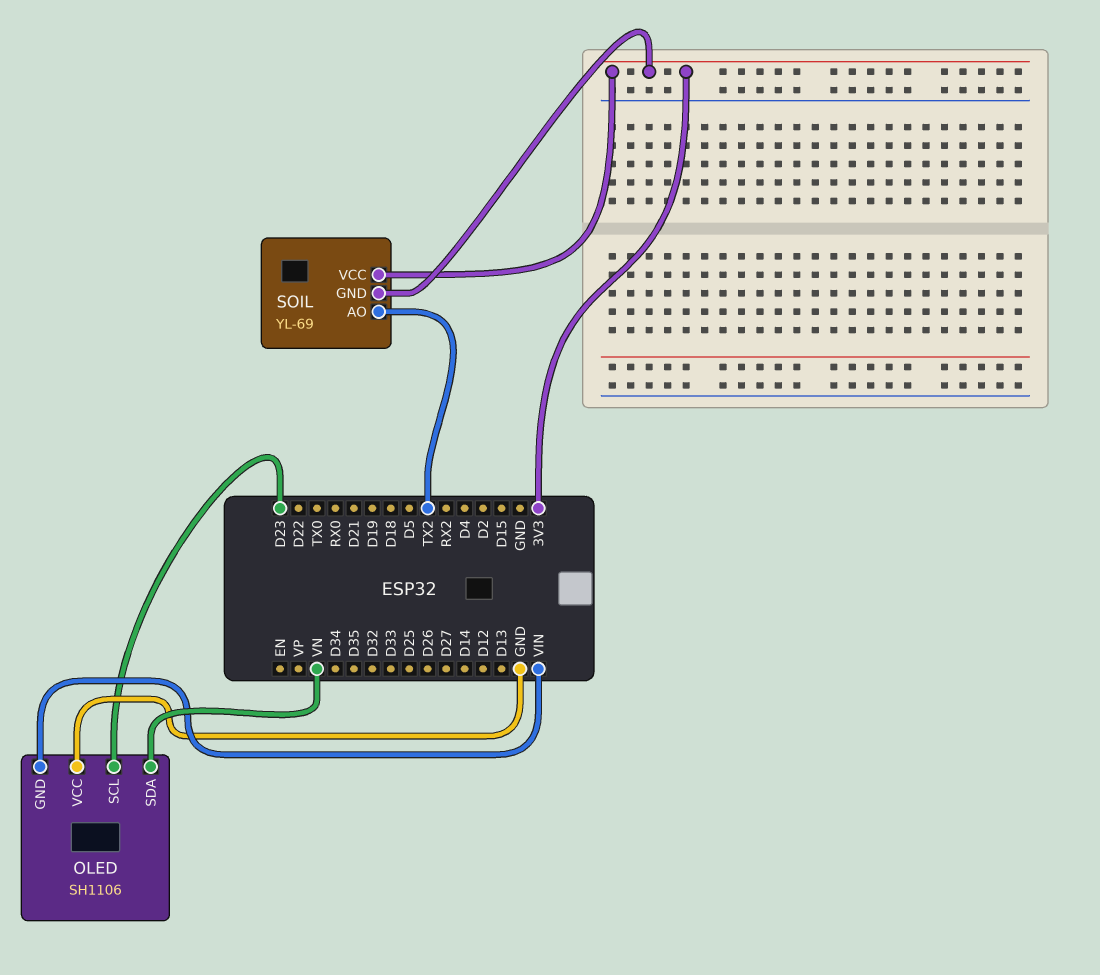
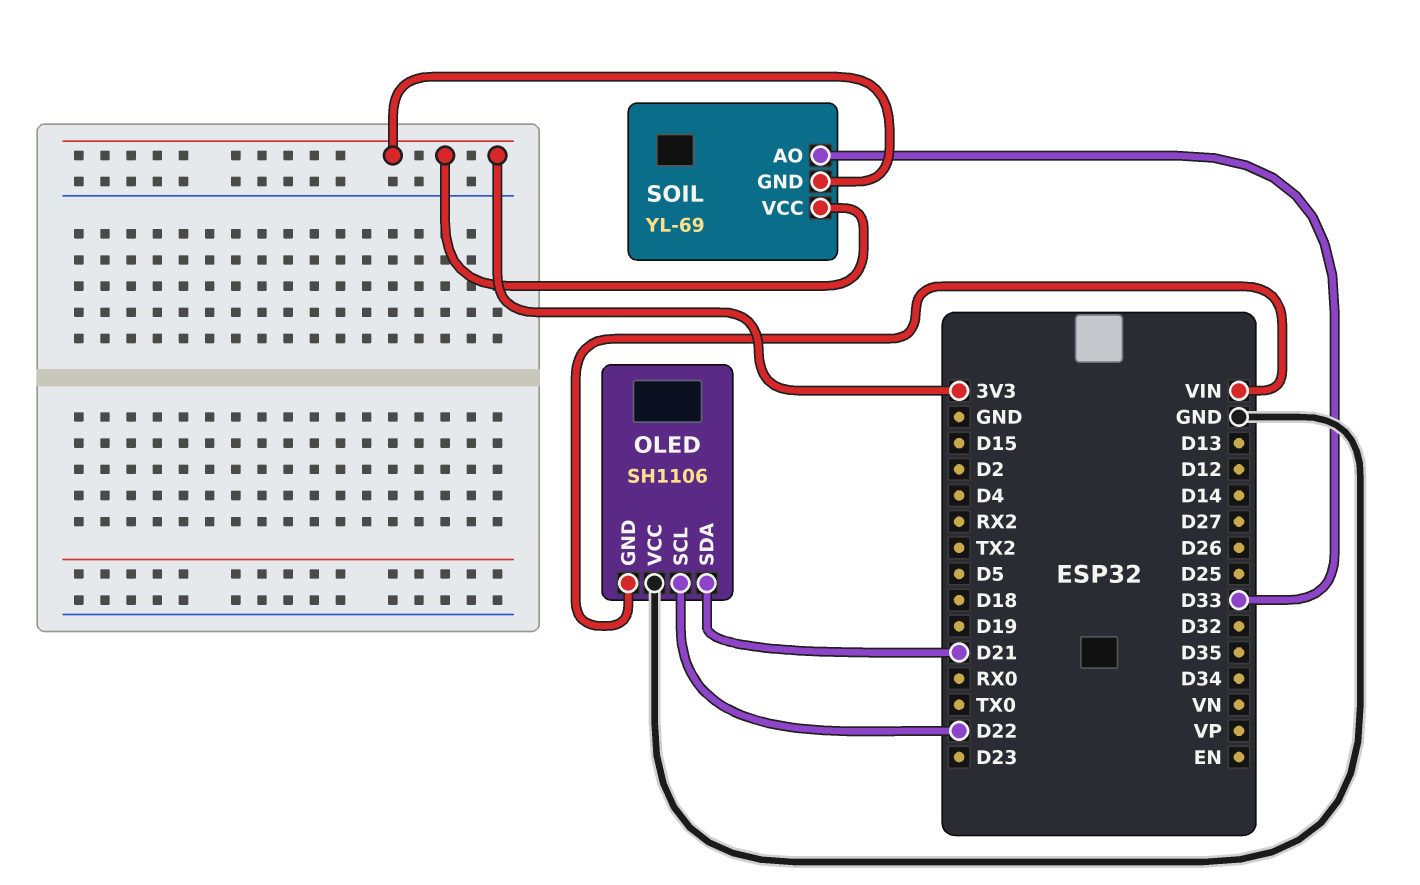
OLED pin SCL: D23 -> D22
OLED pin SDA: VN -> D21
SOIL pin AO: TX2 -> D33

